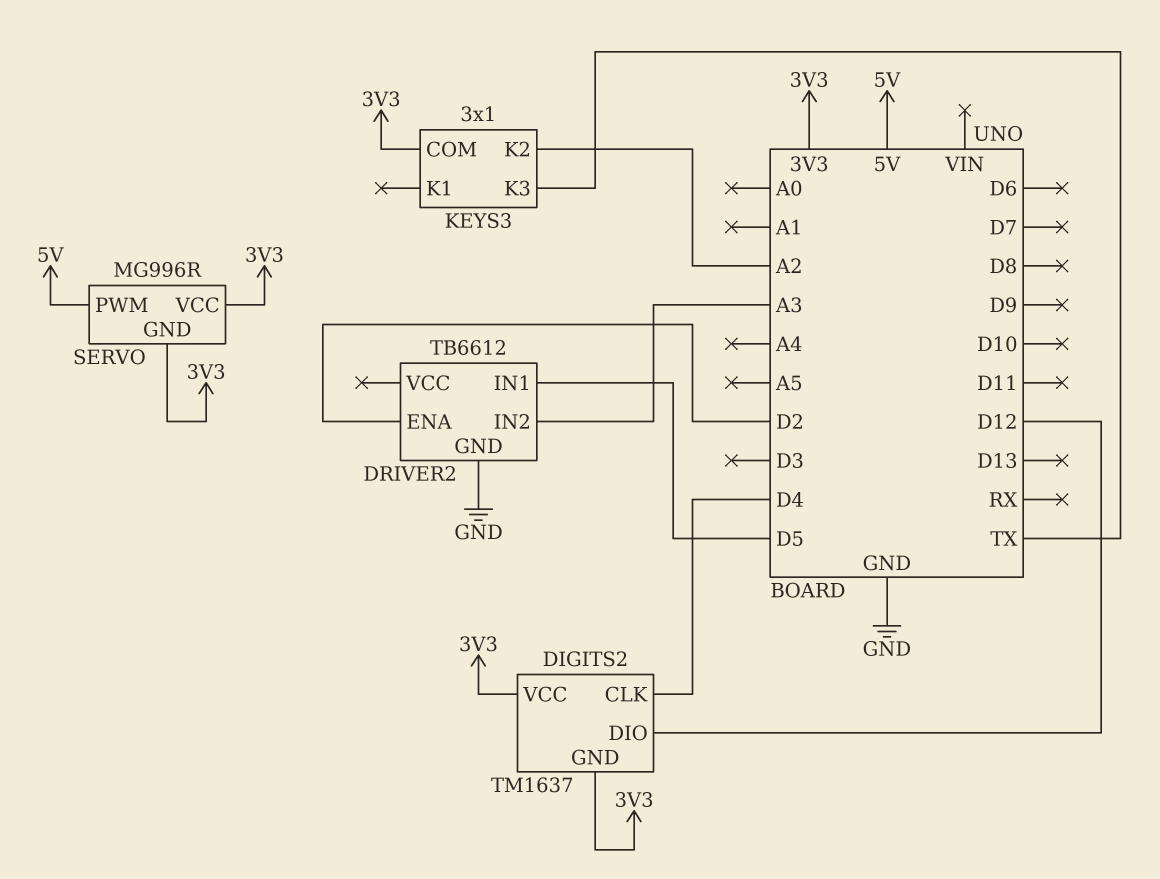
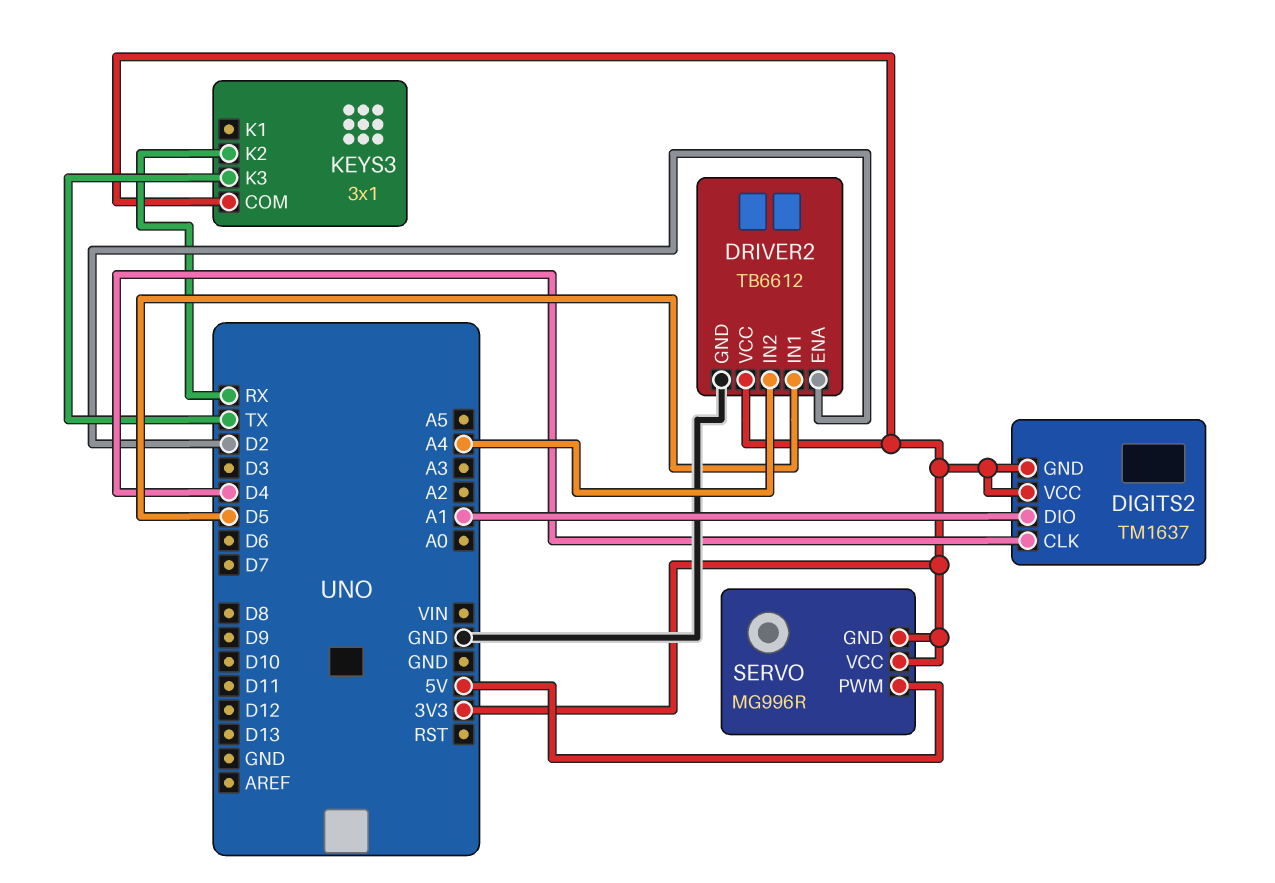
DIGITS2 pin DIO: D12 -> A1
DRIVER2 pin IN2: A3 -> A4
DRIVER2 pin VCC: none -> 3V3
KEYS3 pin K2: A2 -> RX

